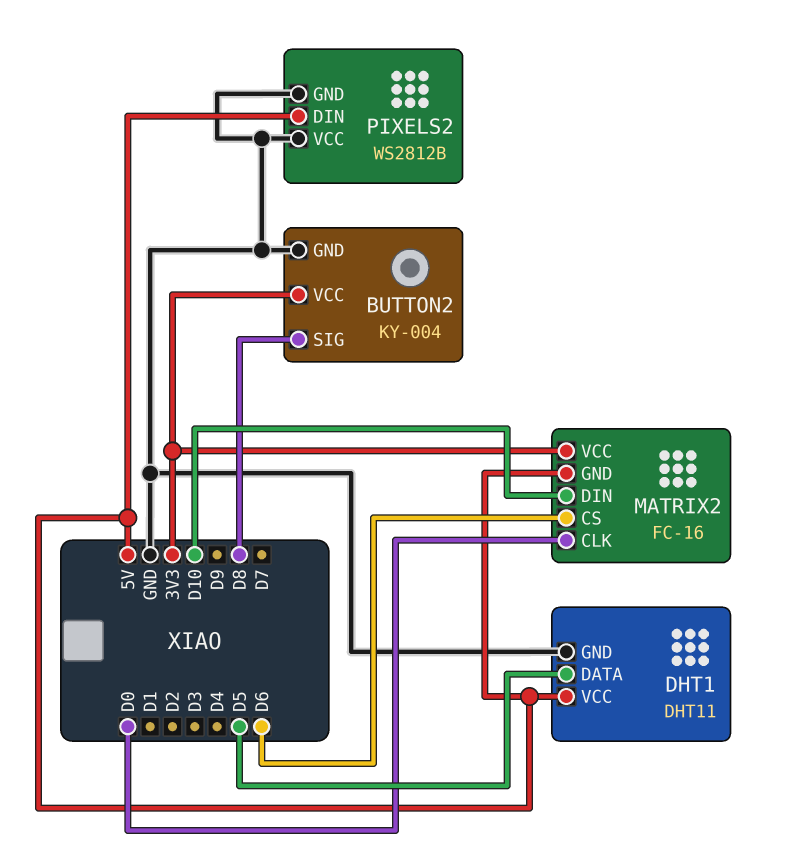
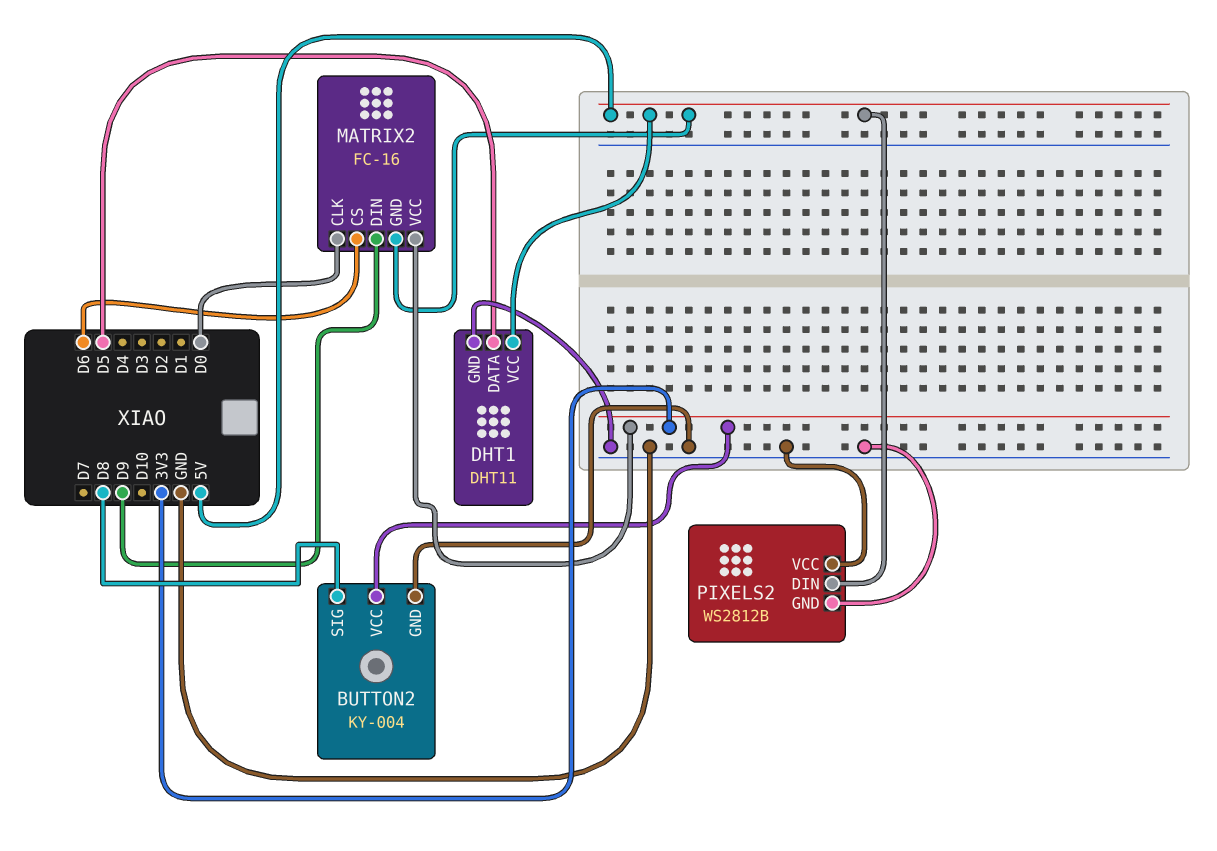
MATRIX2 pin DIN: D10 -> D9

